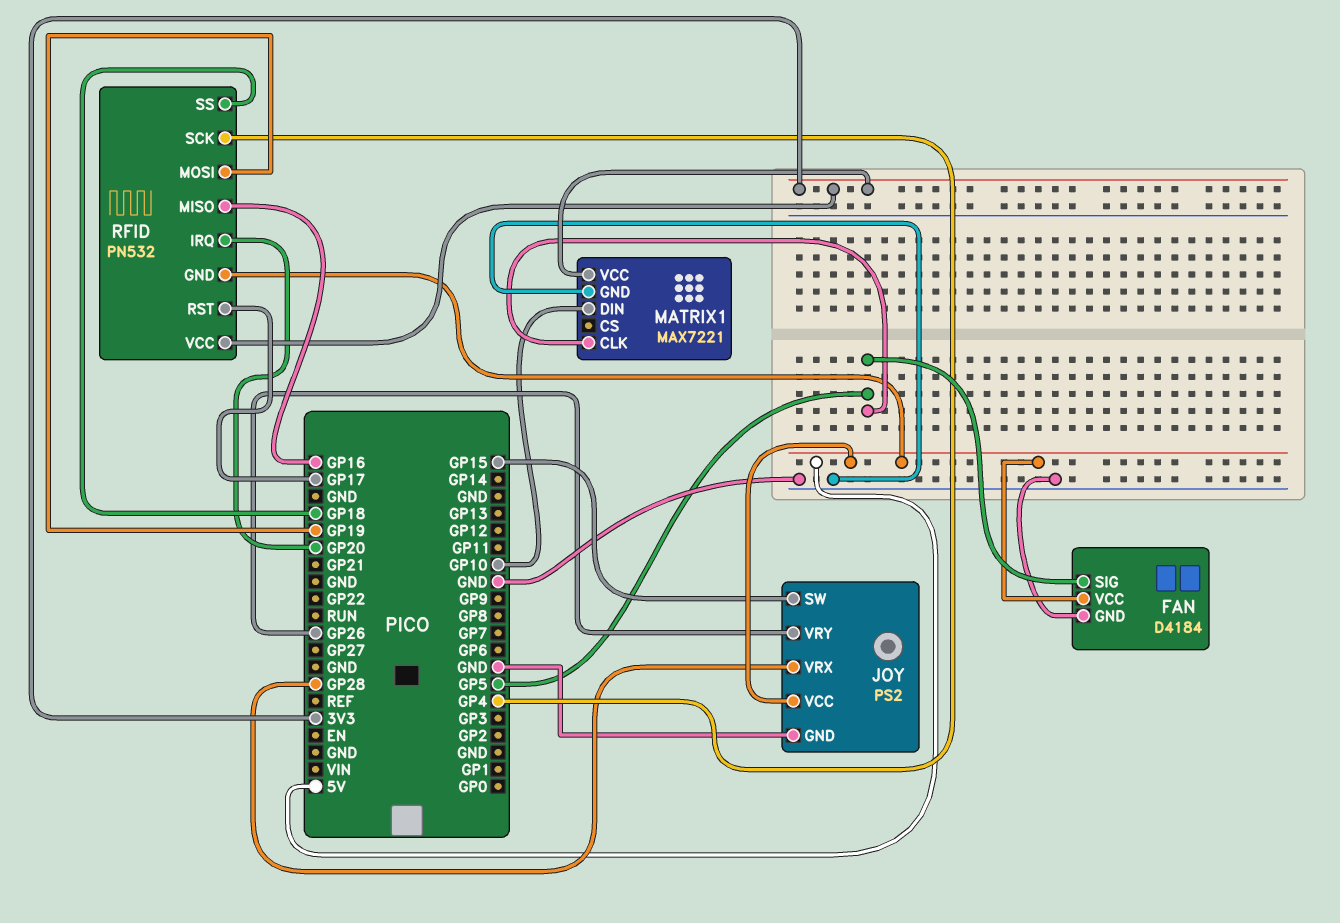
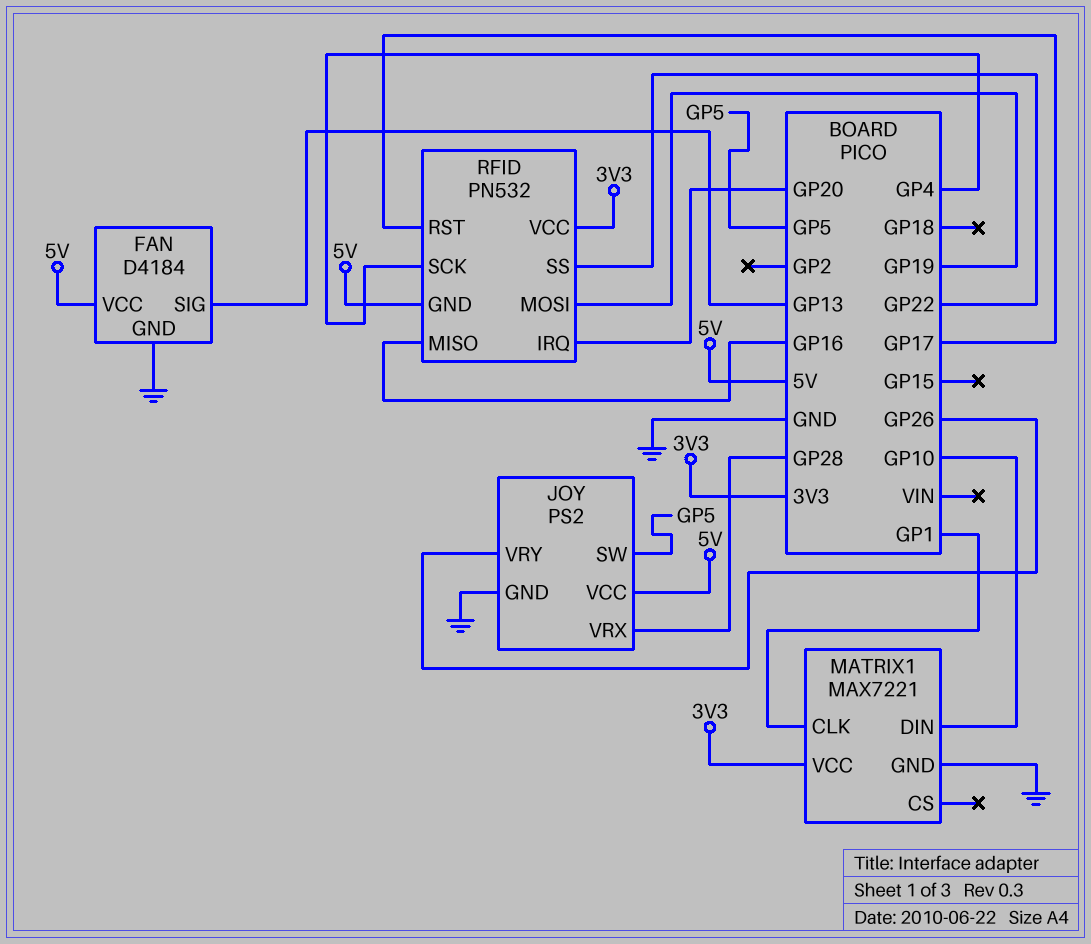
FAN pin SIG: GP5 -> GP13
JOY pin SW: GP15 -> GP5
MATRIX1 pin CLK: GP5 -> GP1
RFID pin SS: GP18 -> GP22

